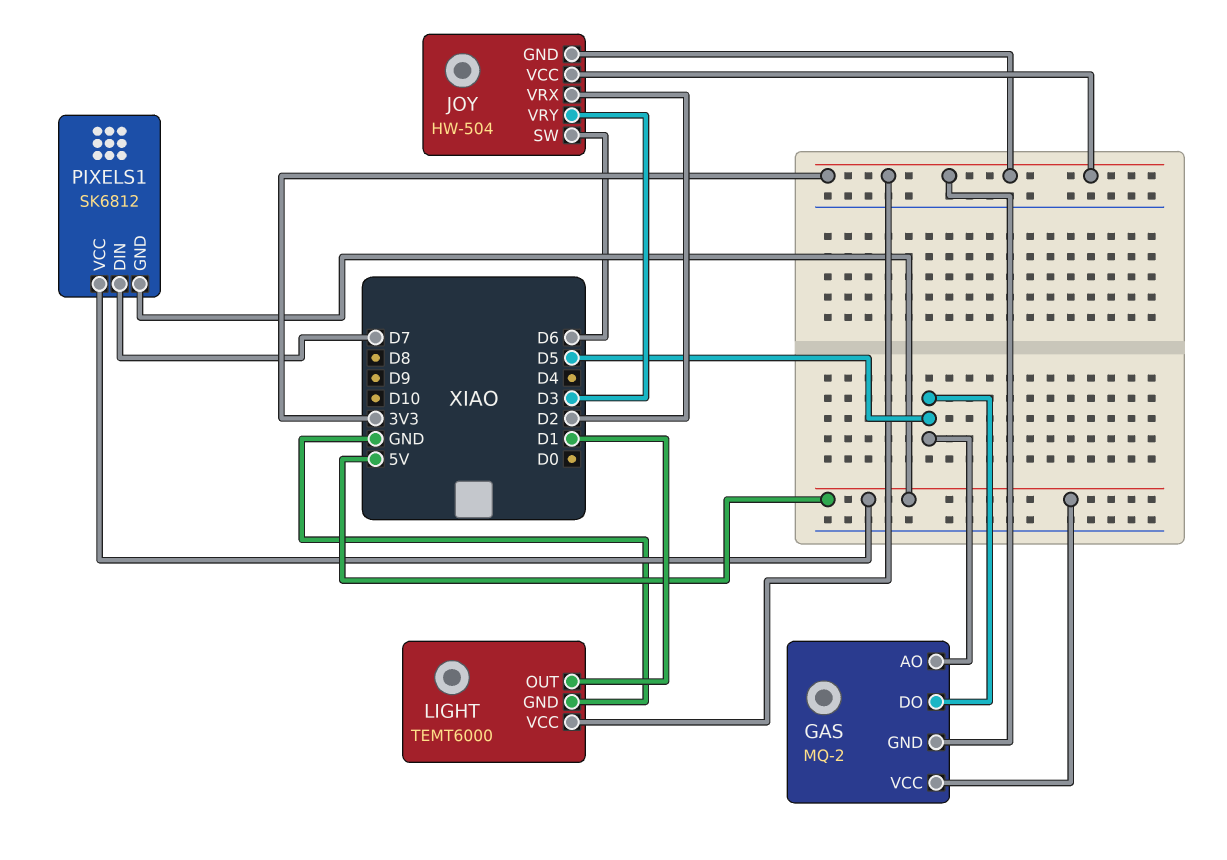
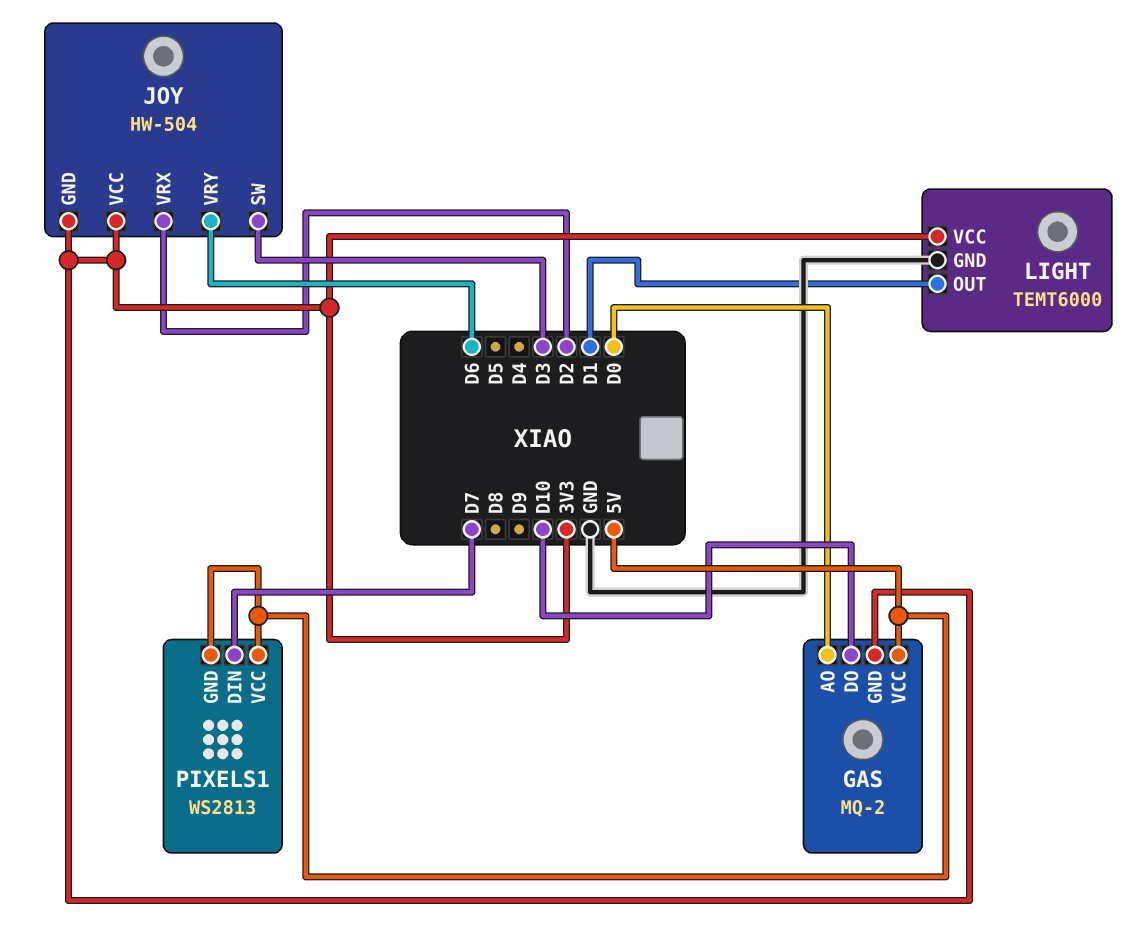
GAS pin AO: D5 -> D0
GAS pin DO: D5 -> D10
JOY pin SW: D6 -> D3
JOY pin VRY: D3 -> D6
PIXELS1: SK6812 -> WS2813

